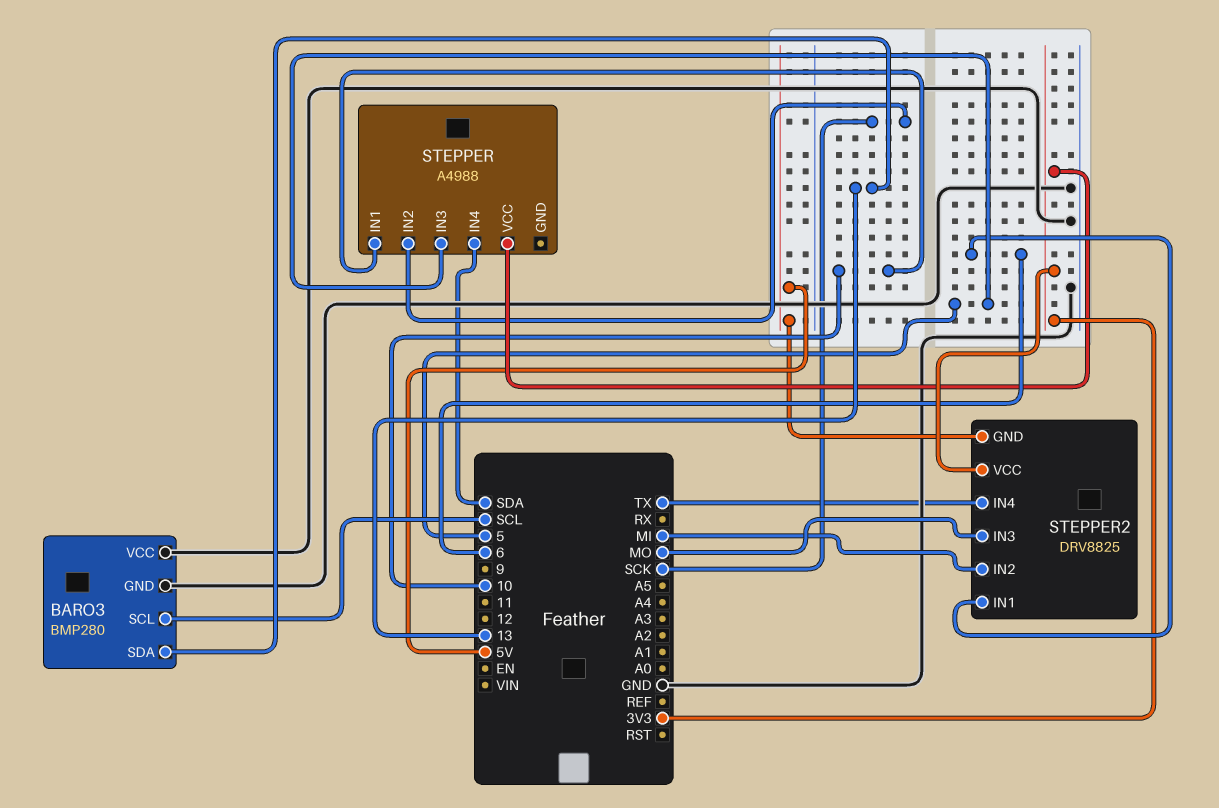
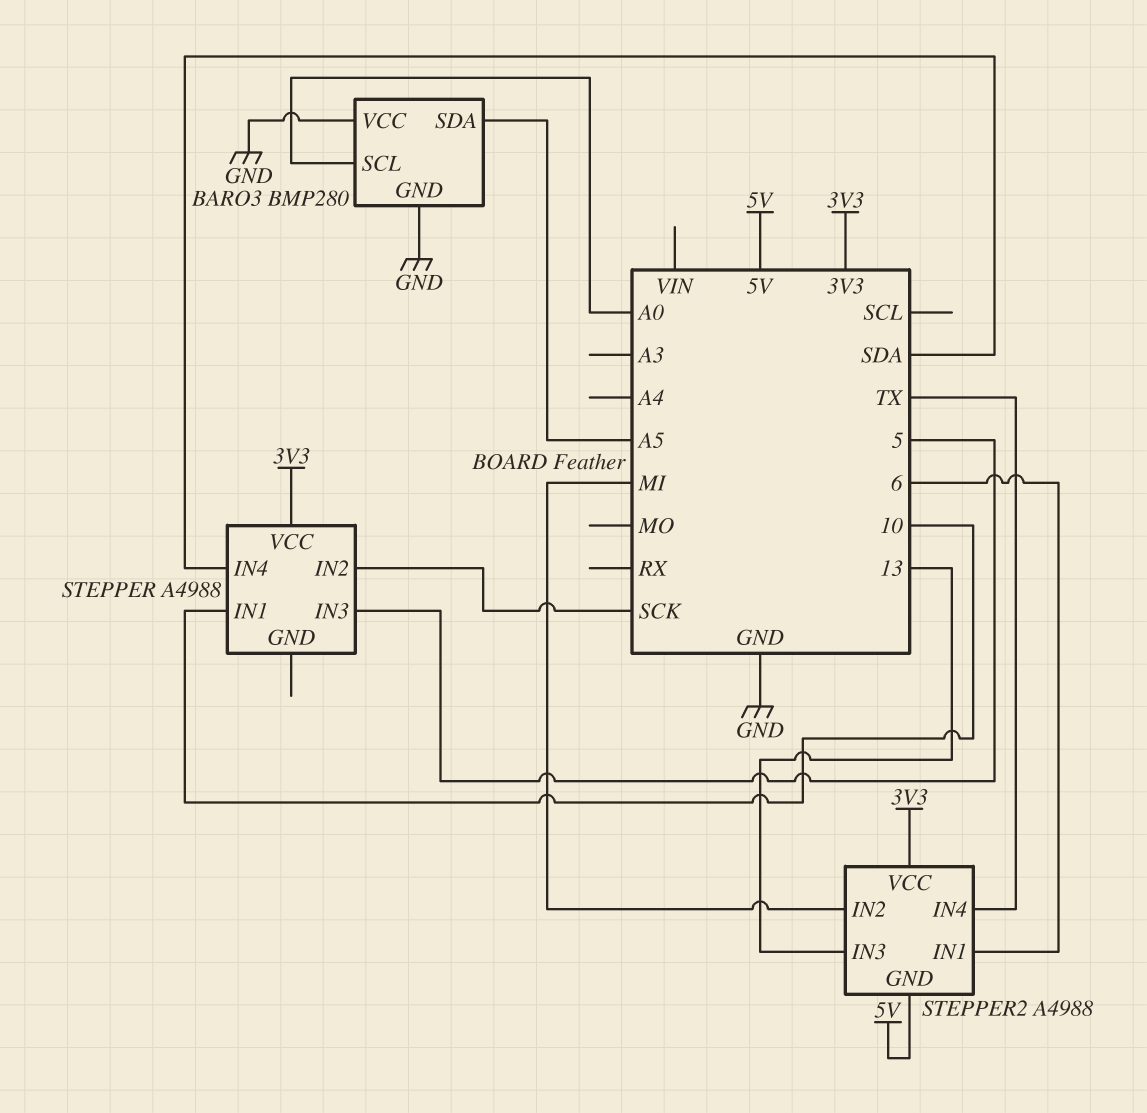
BARO3 pin SCL: SCL -> A0
BARO3 pin SDA: 13 -> A5
STEPPER2: DRV8825 -> A4988
STEPPER2 pin IN3: MO -> 13

